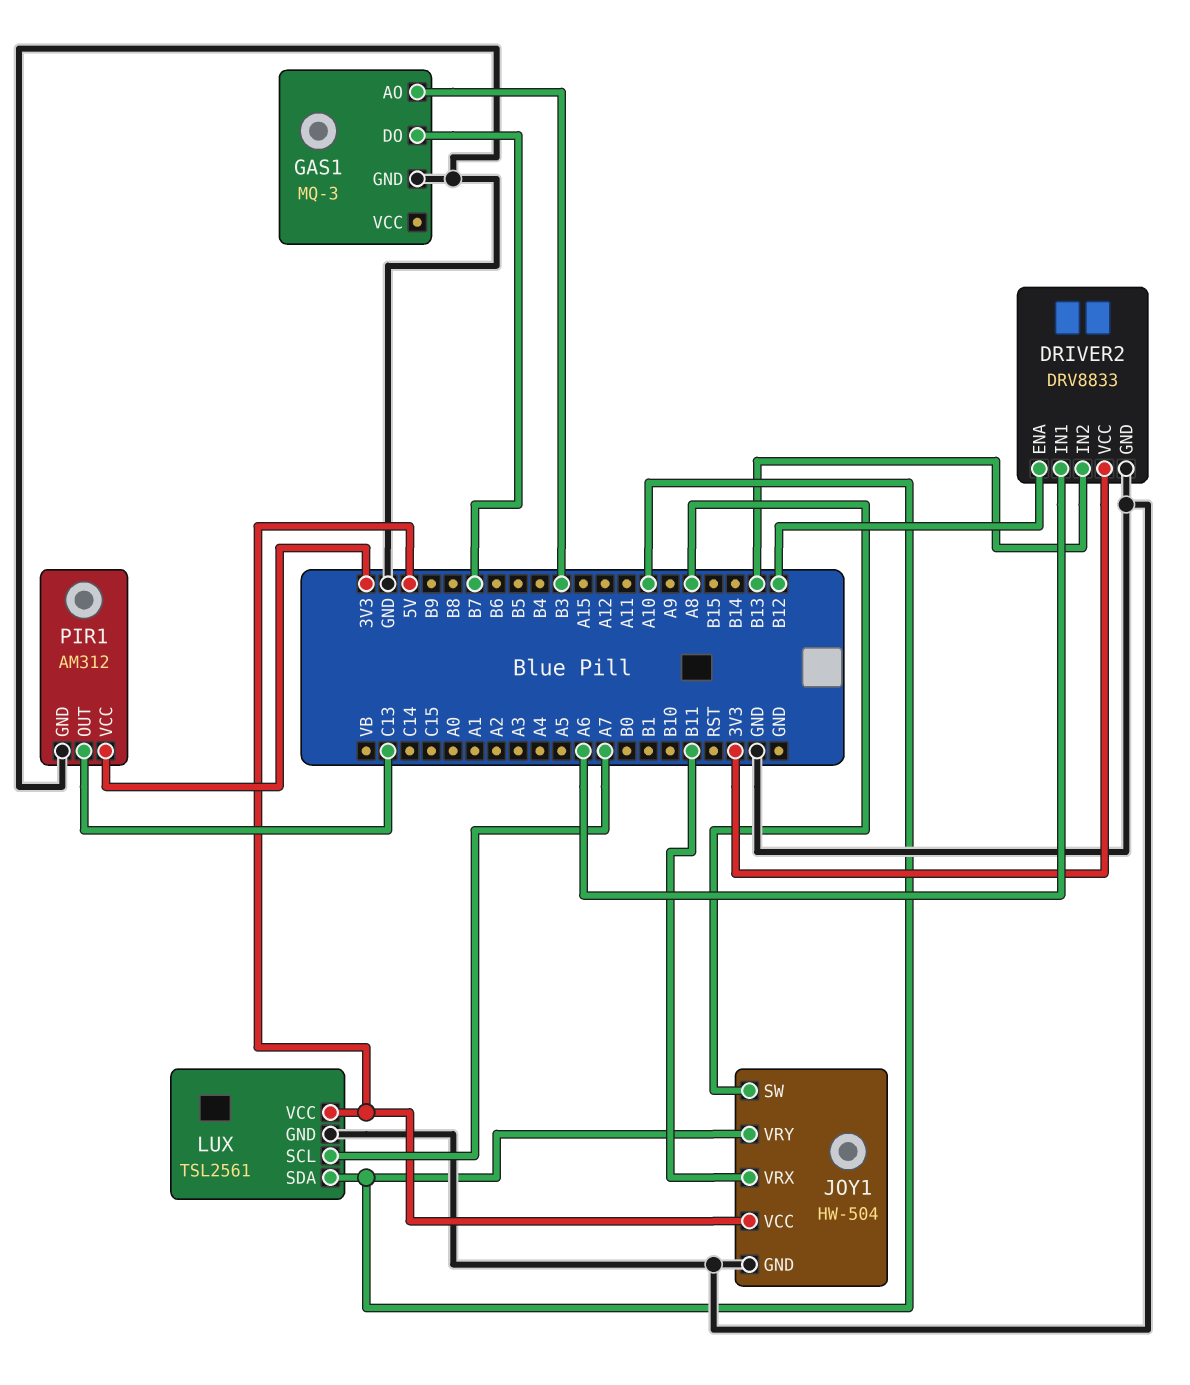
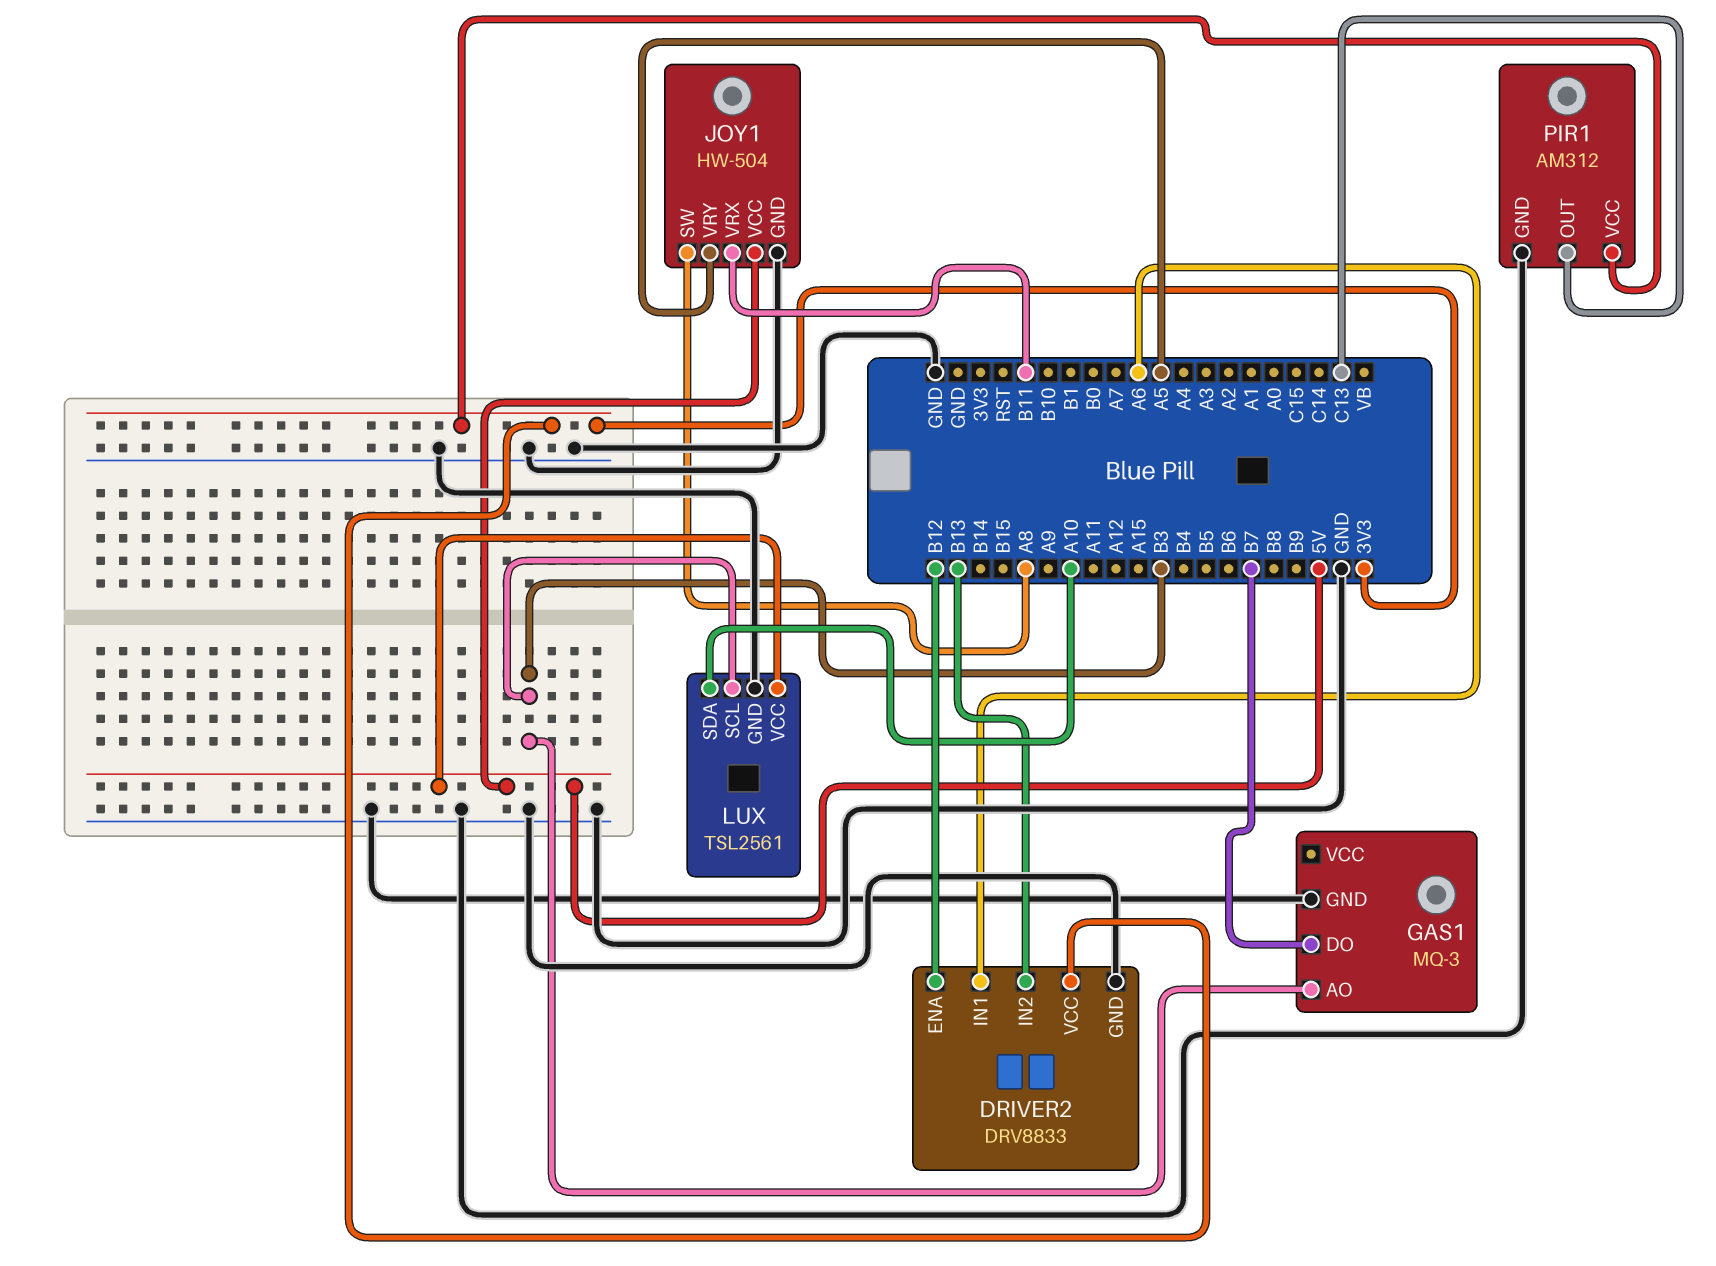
JOY1 pin VRY: A10 -> A5
LUX pin SCL: A7 -> B3

